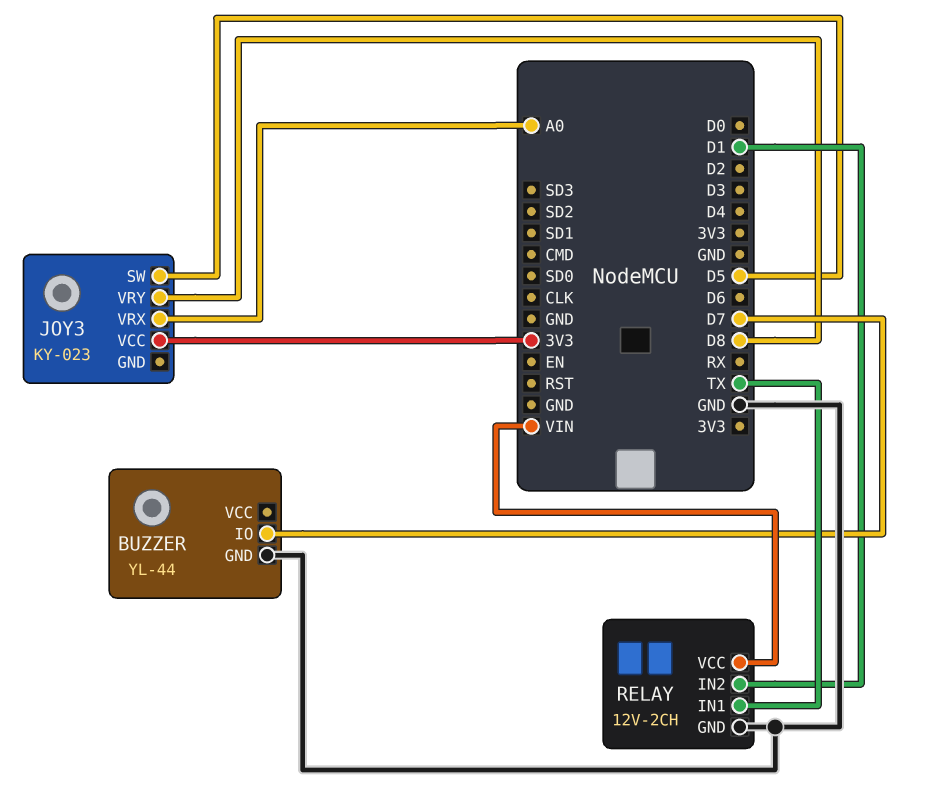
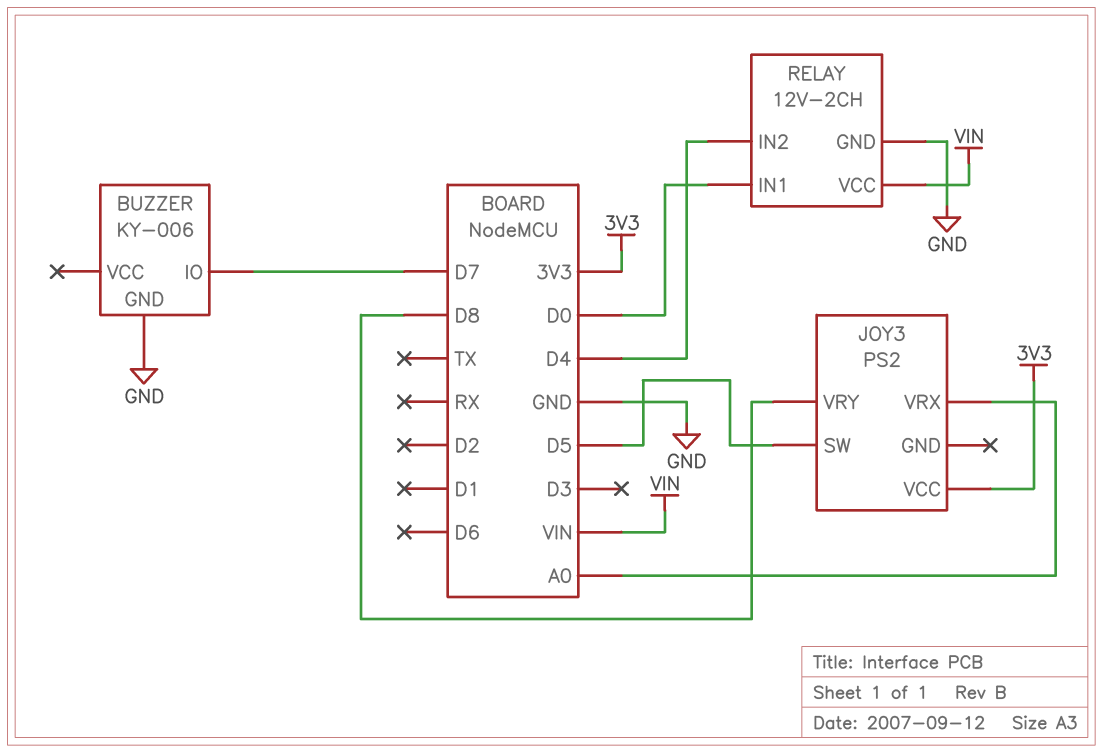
BUZZER: YL-44 -> KY-006
JOY3: KY-023 -> PS2
RELAY pin IN1: TX -> D0
RELAY pin IN2: D1 -> D4

